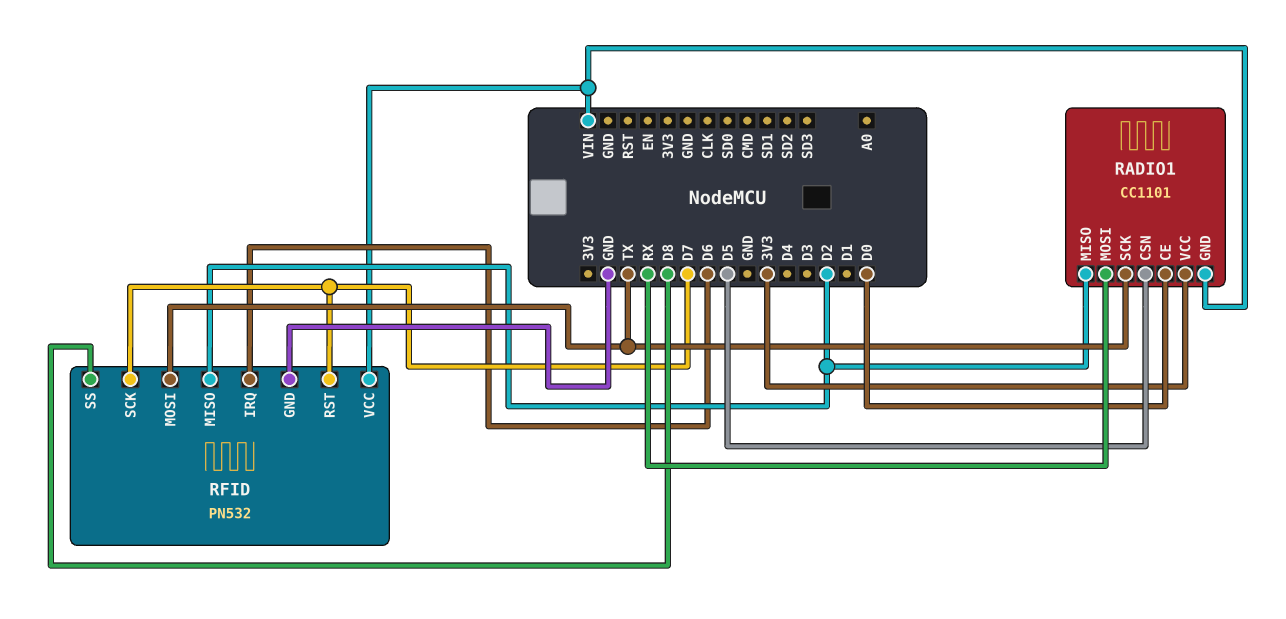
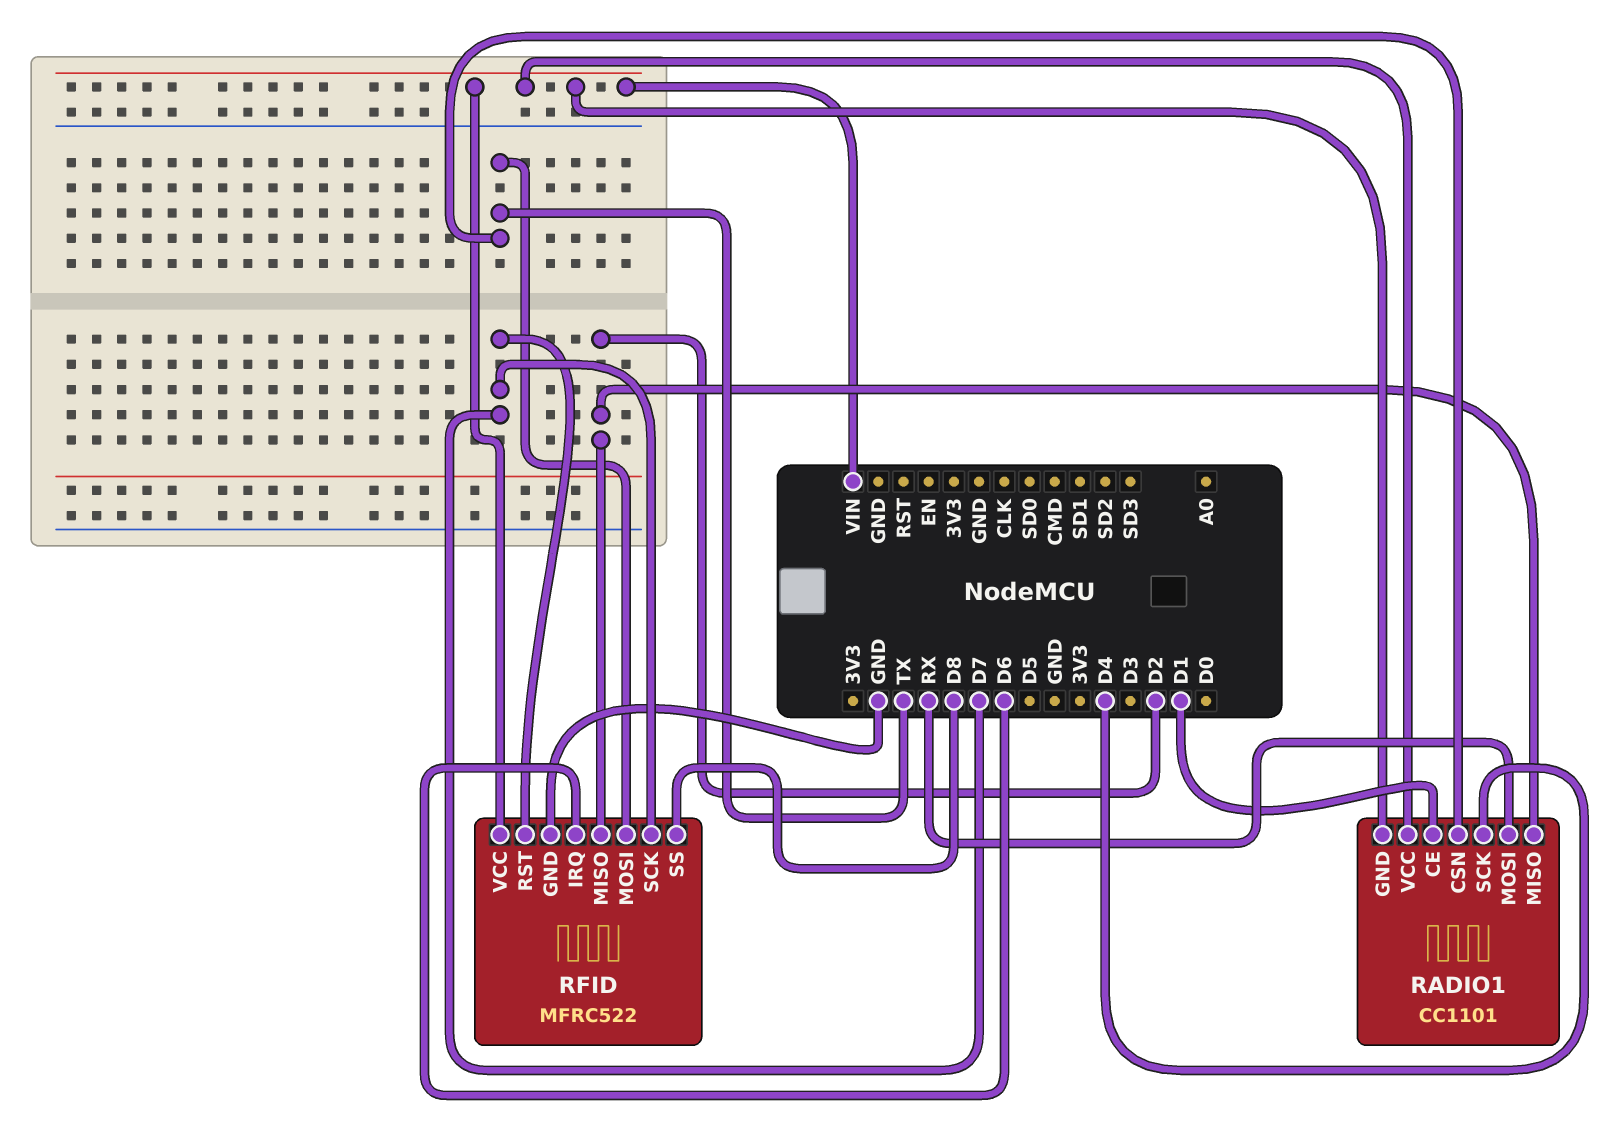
RADIO1 pin CE: D0 -> D1
RADIO1 pin CSN: D5 -> TX
RADIO1 pin SCK: TX -> D4
RADIO1 pin VCC: 3V3 -> VIN
RFID: PN532 -> MFRC522

